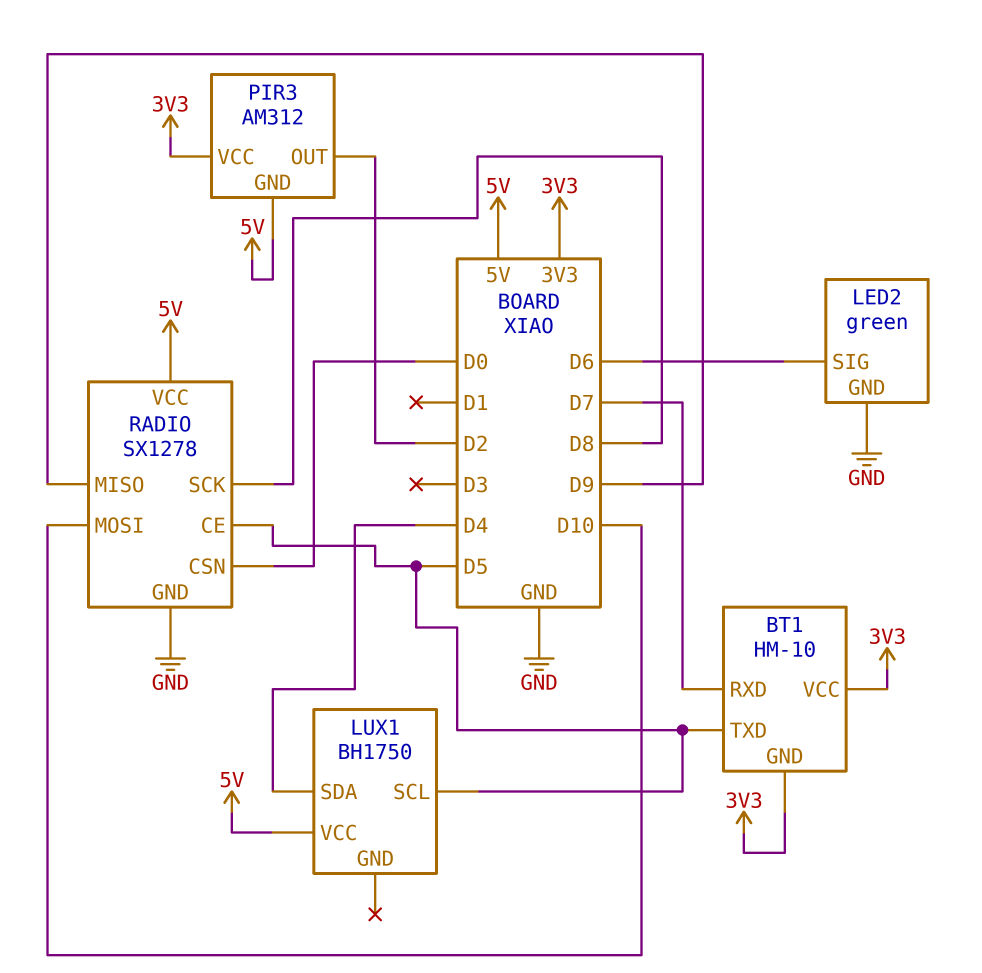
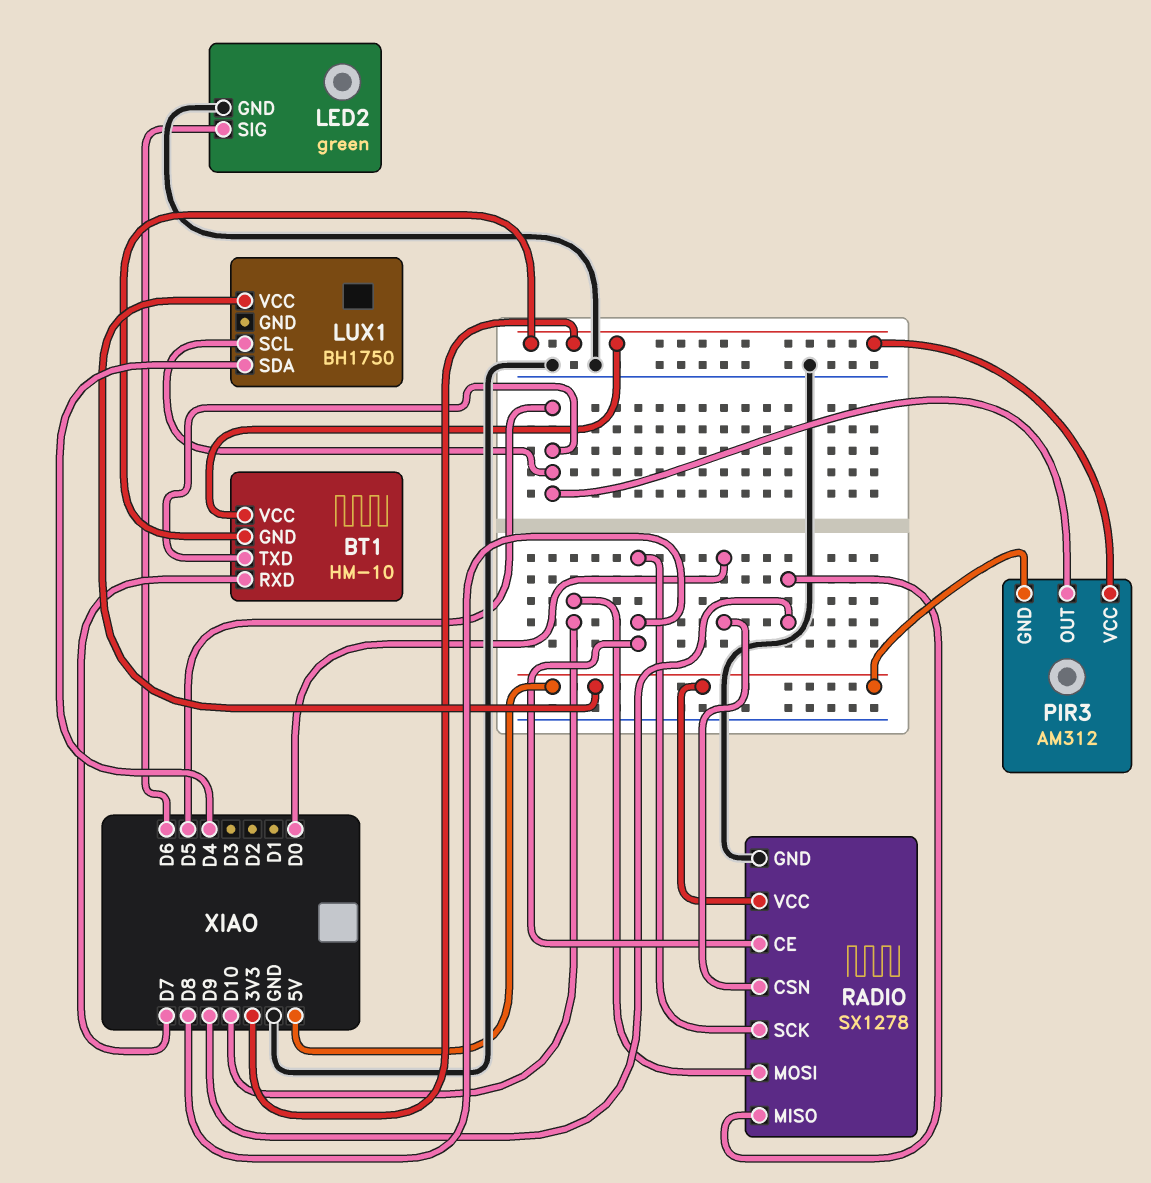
PIR3 pin OUT: D2 -> D5
RADIO pin CE: D5 -> D8

